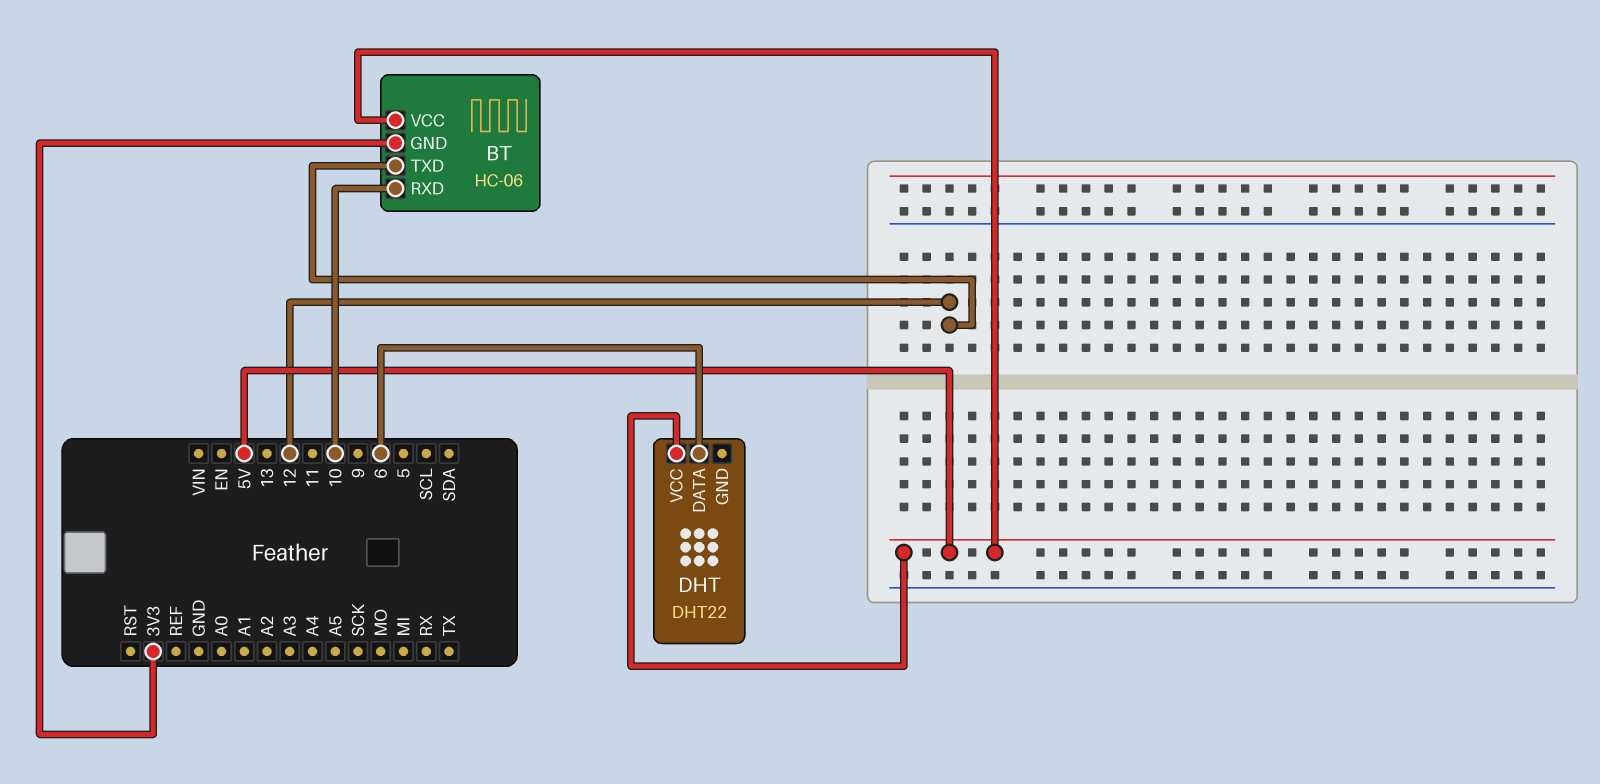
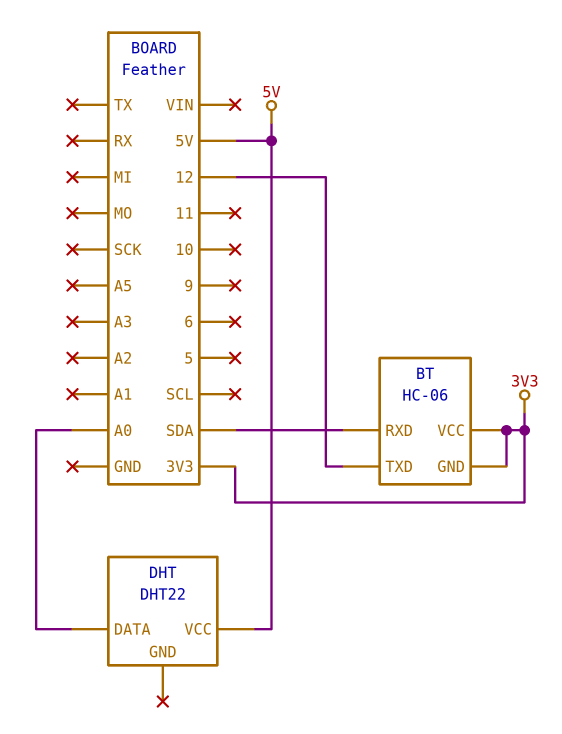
BT pin RXD: 10 -> SDA
BT pin VCC: 5V -> 3V3
DHT pin DATA: 6 -> A0

